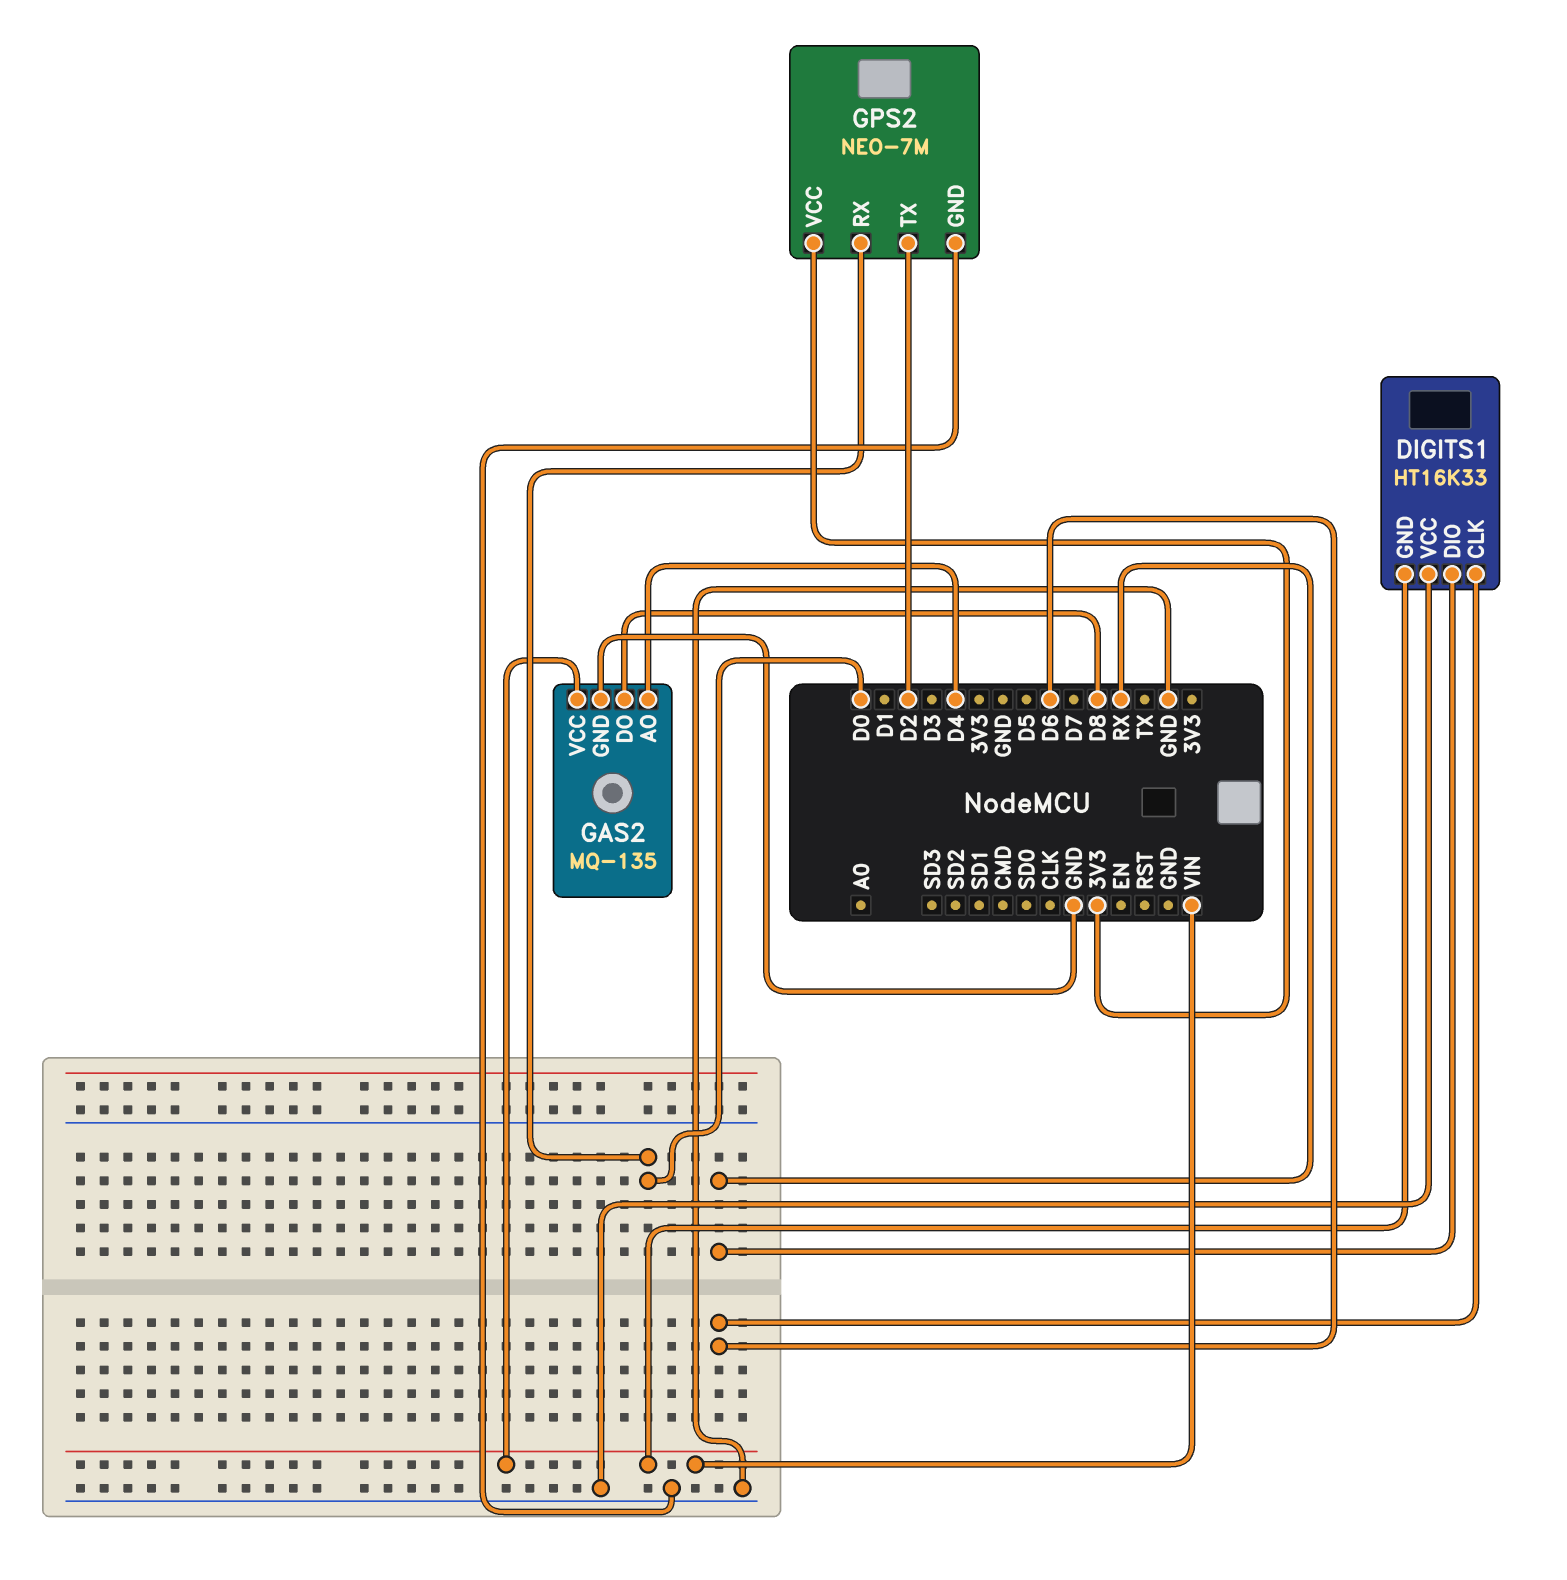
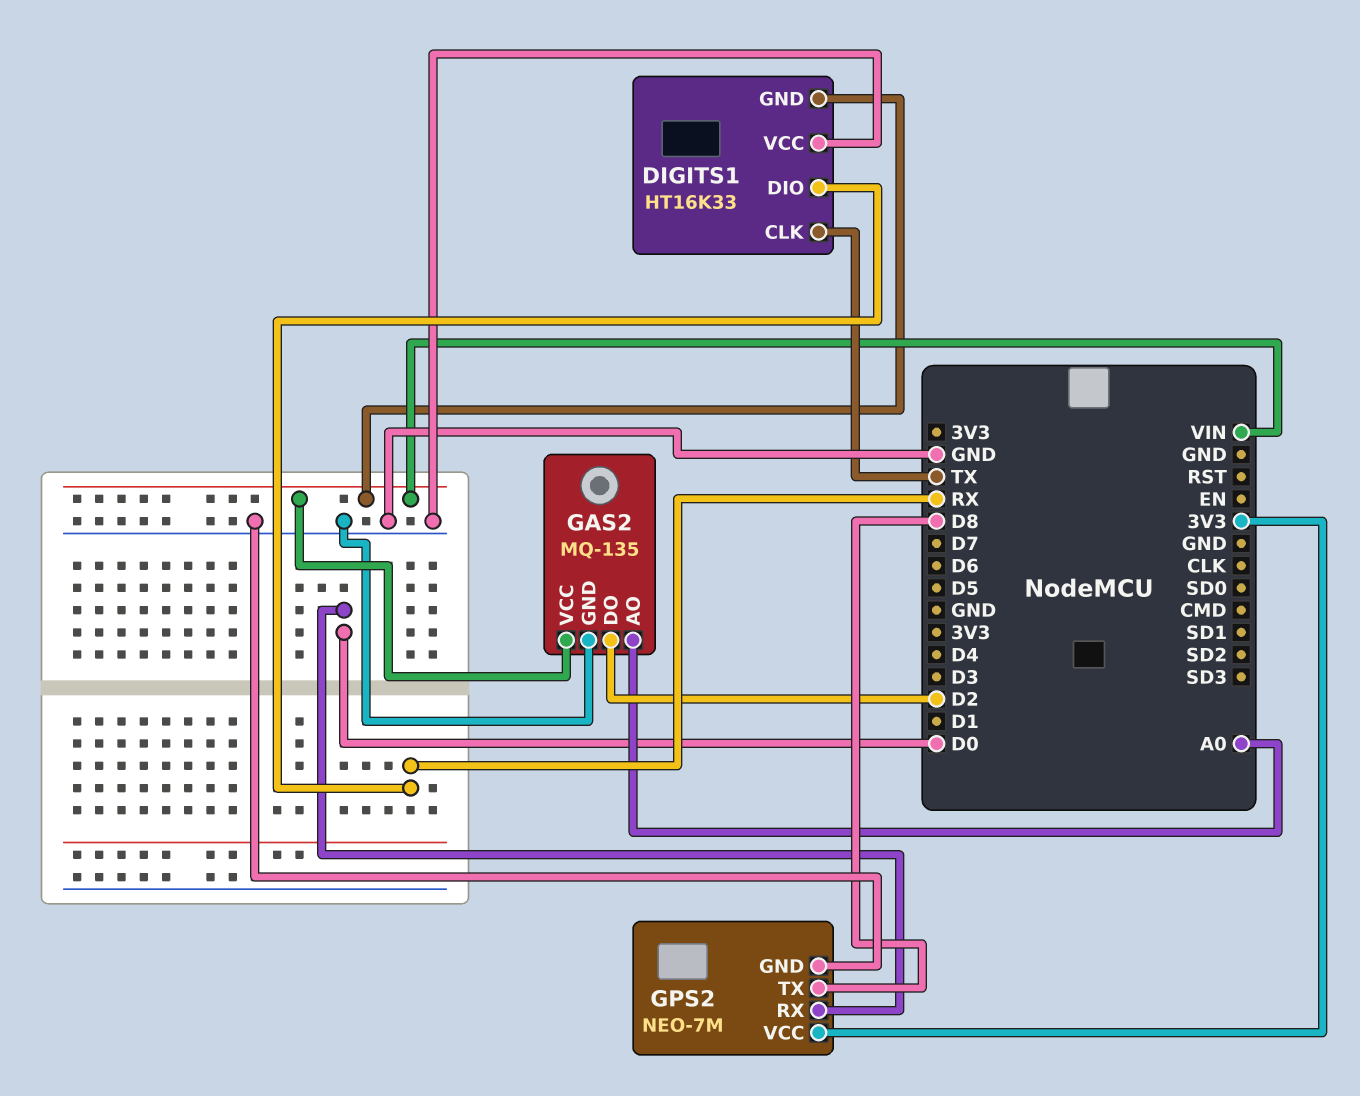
DIGITS1 pin CLK: D6 -> TX
GAS2 pin AO: D4 -> A0
GAS2 pin DO: D8 -> D2
GPS2 pin TX: D2 -> D8

